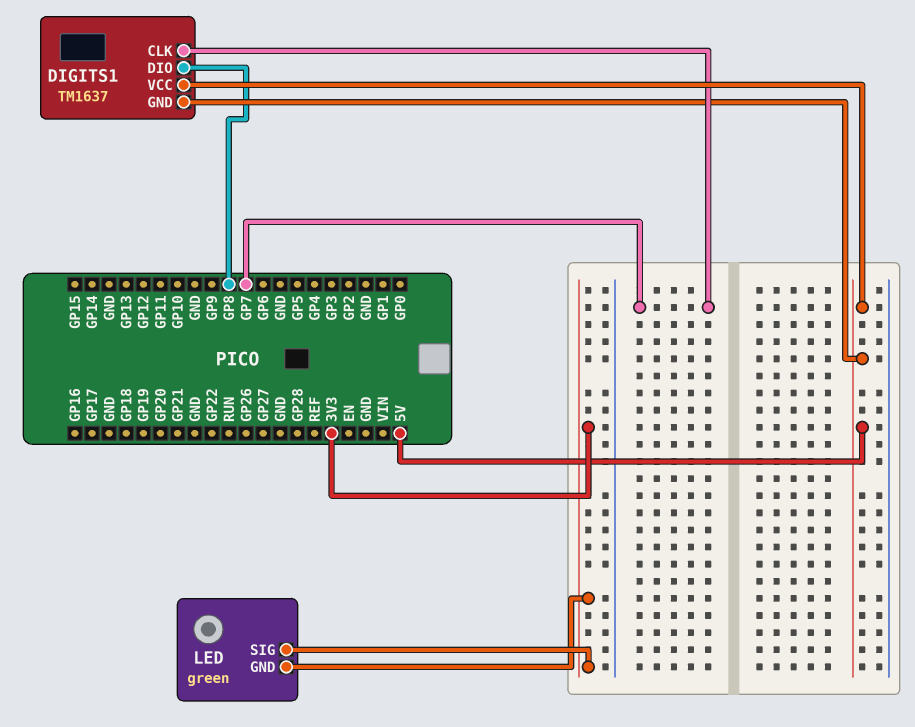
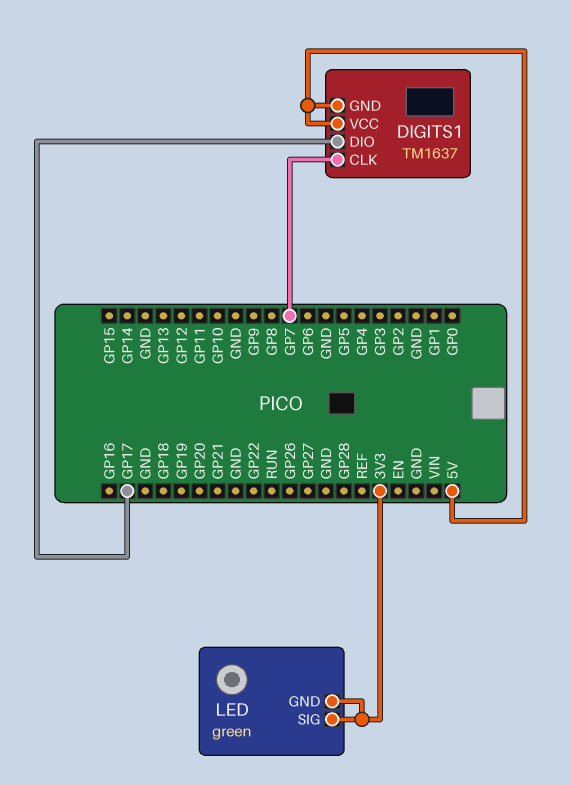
DIGITS1 pin DIO: GP8 -> GP17

